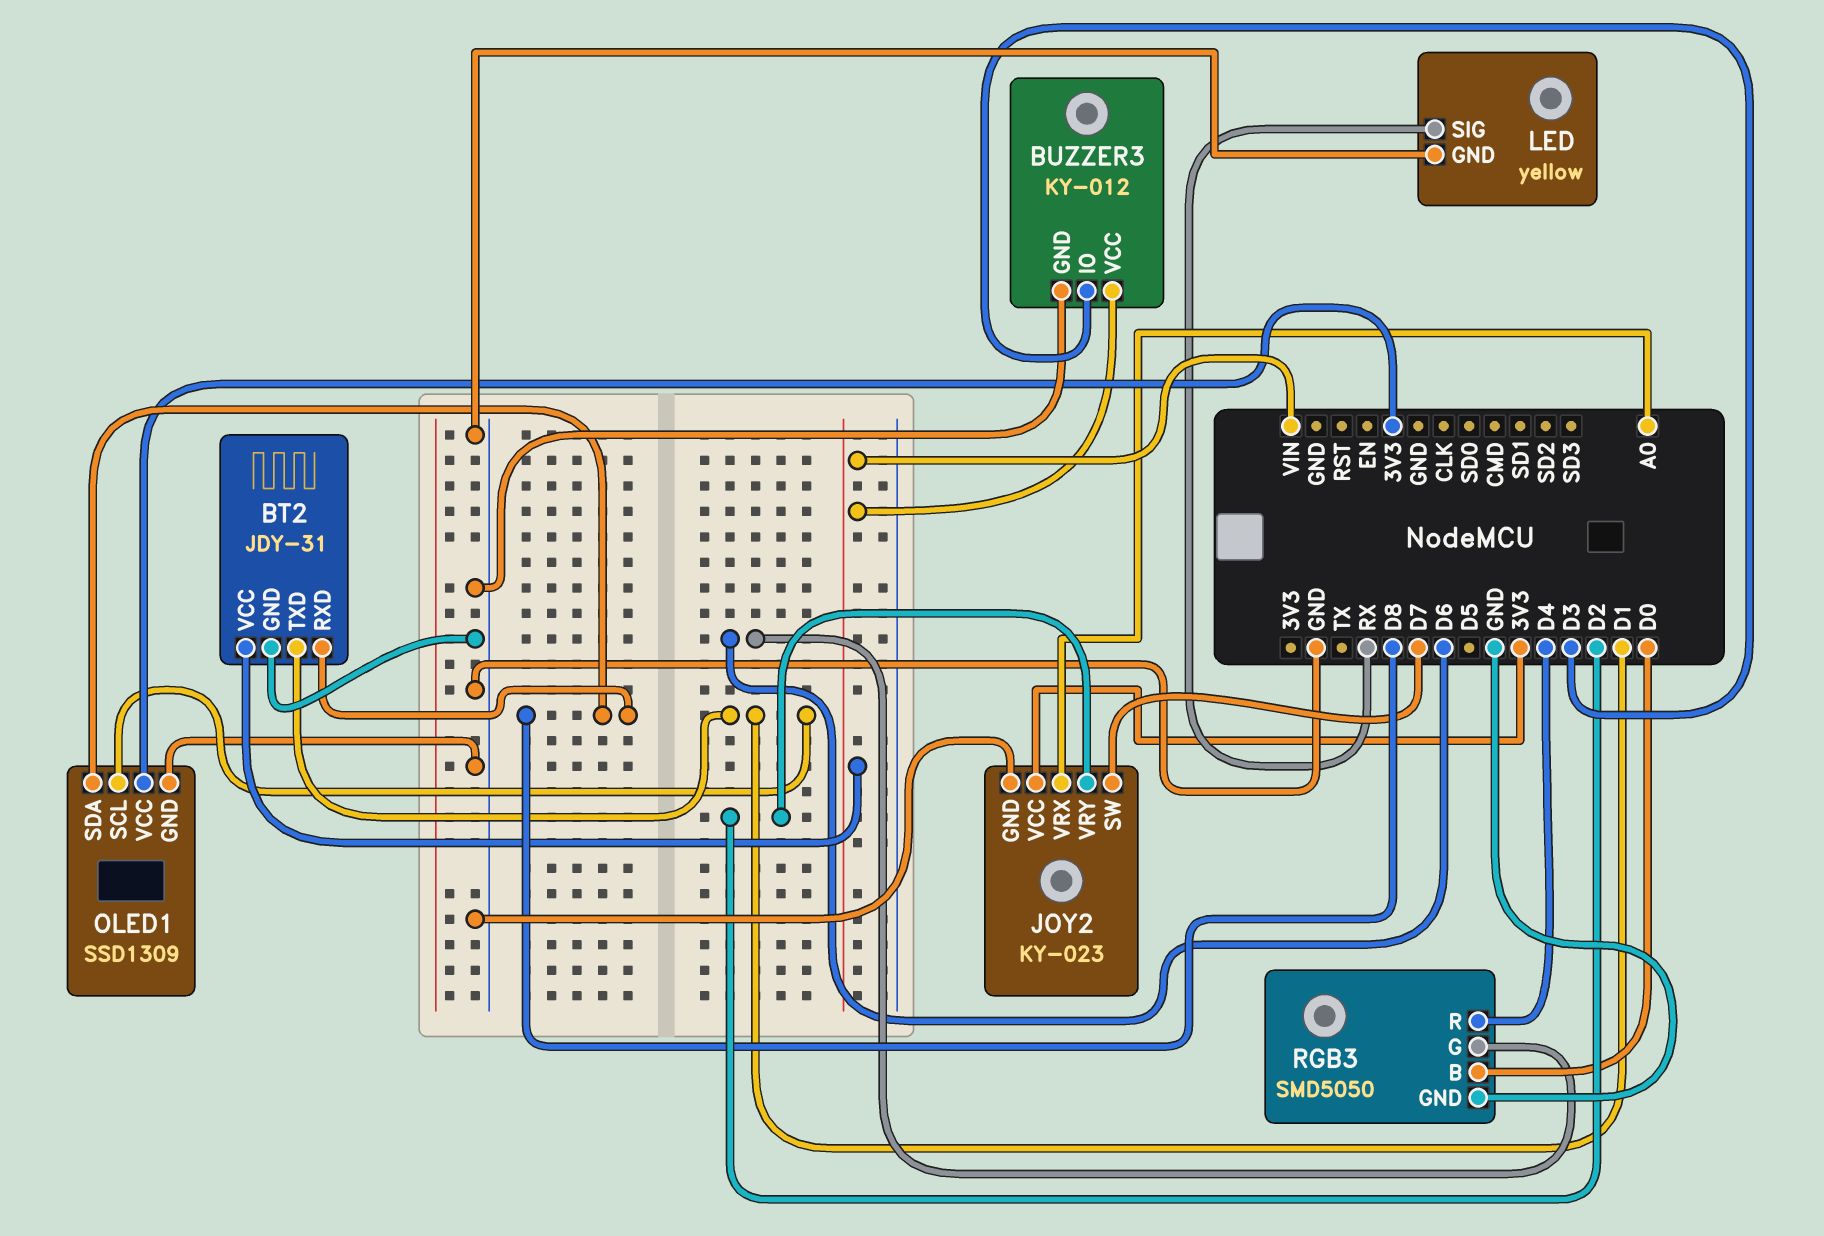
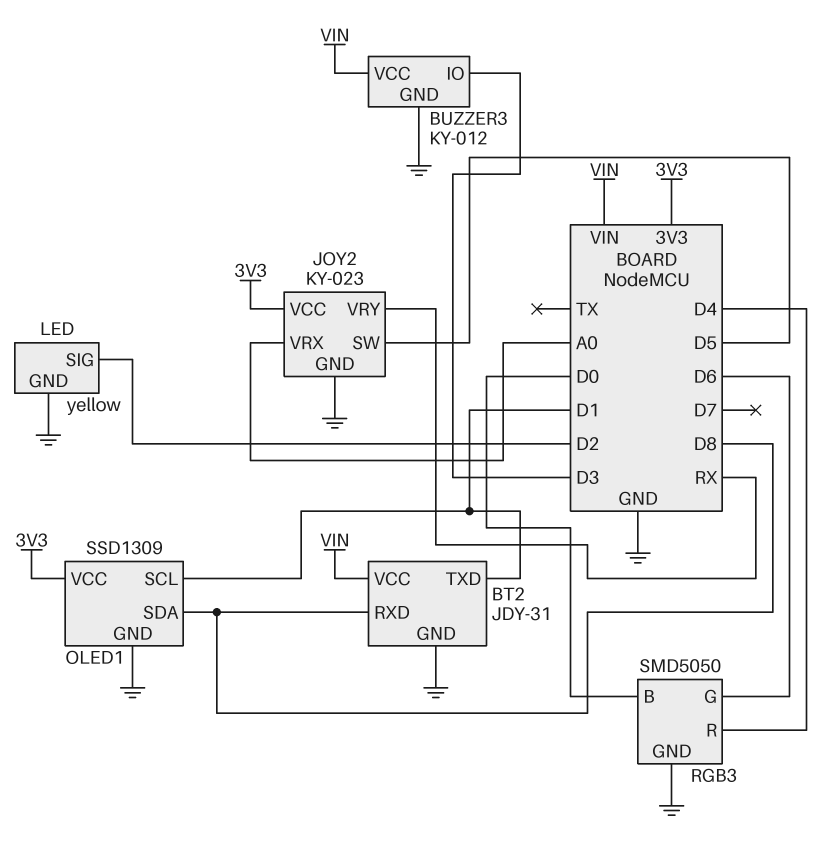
JOY2 pin SW: D7 -> D5
JOY2 pin VRY: D2 -> RX
LED pin SIG: RX -> D2

